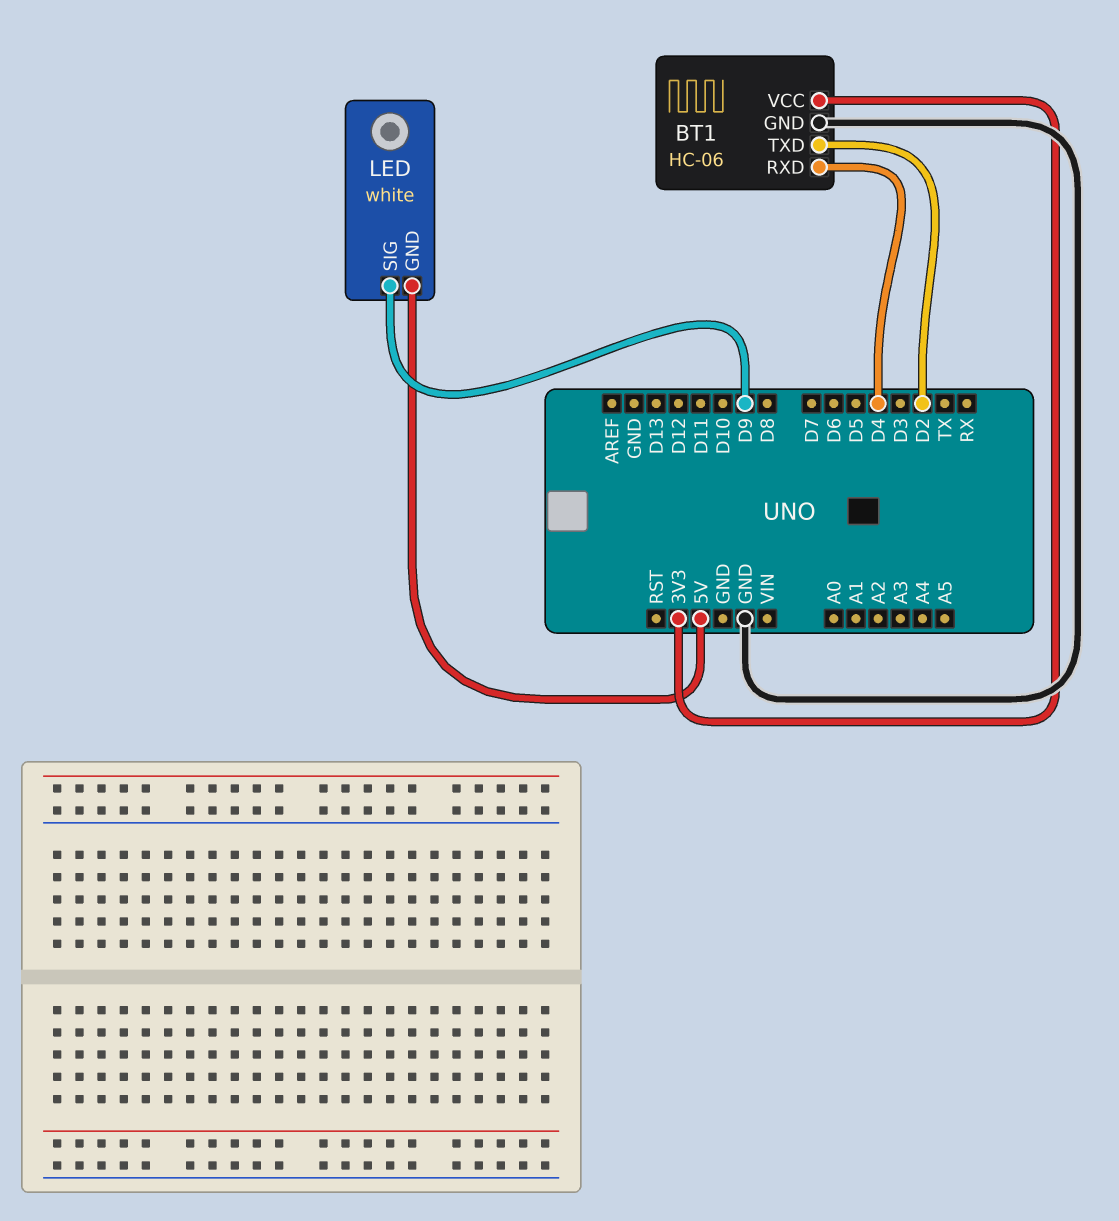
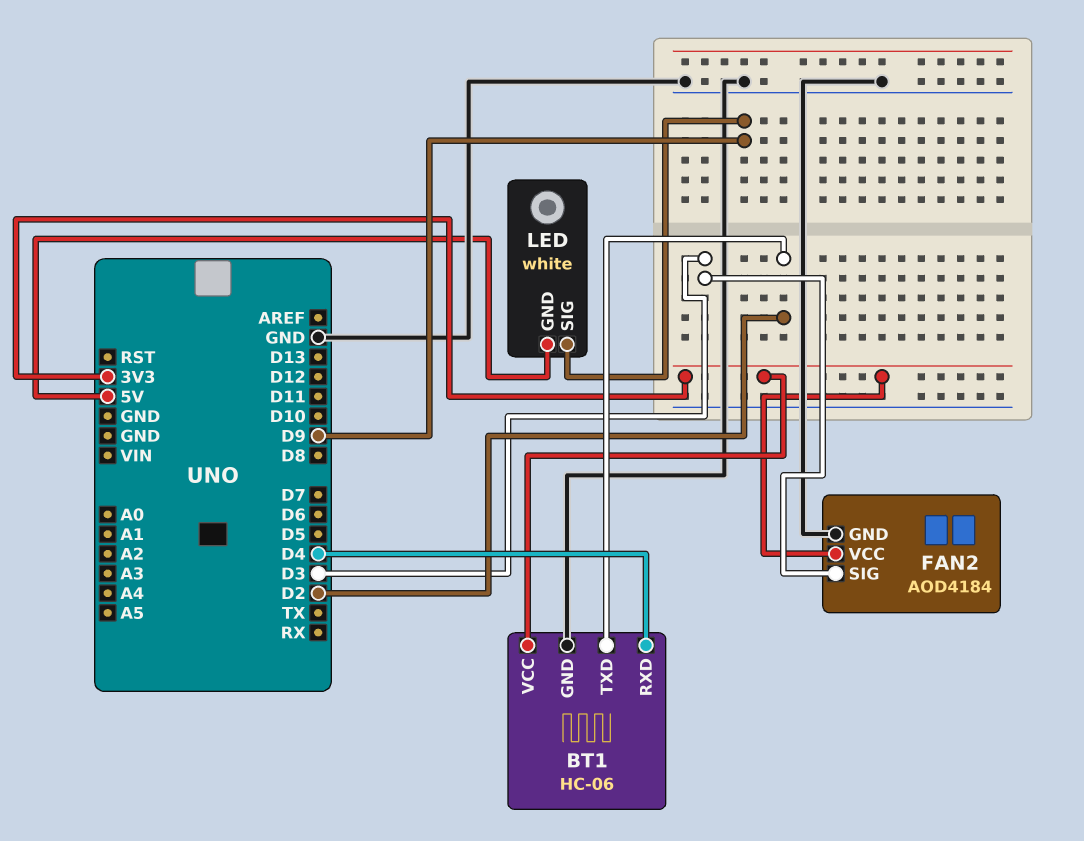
FAN2: none -> AOD4184
FAN2 pin GND: none -> GND
FAN2 pin SIG: none -> D3
FAN2 pin VCC: none -> 3V3

